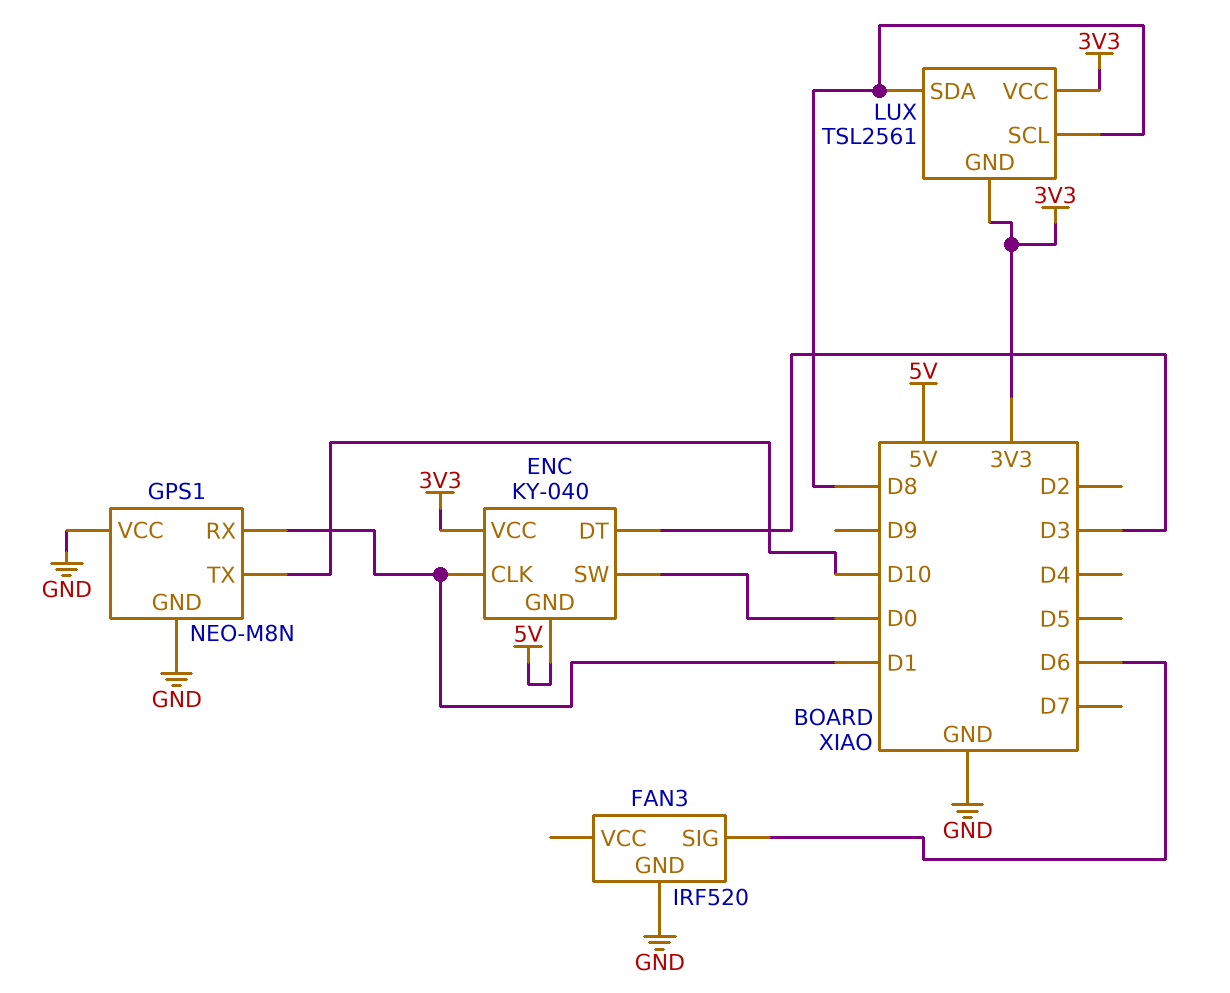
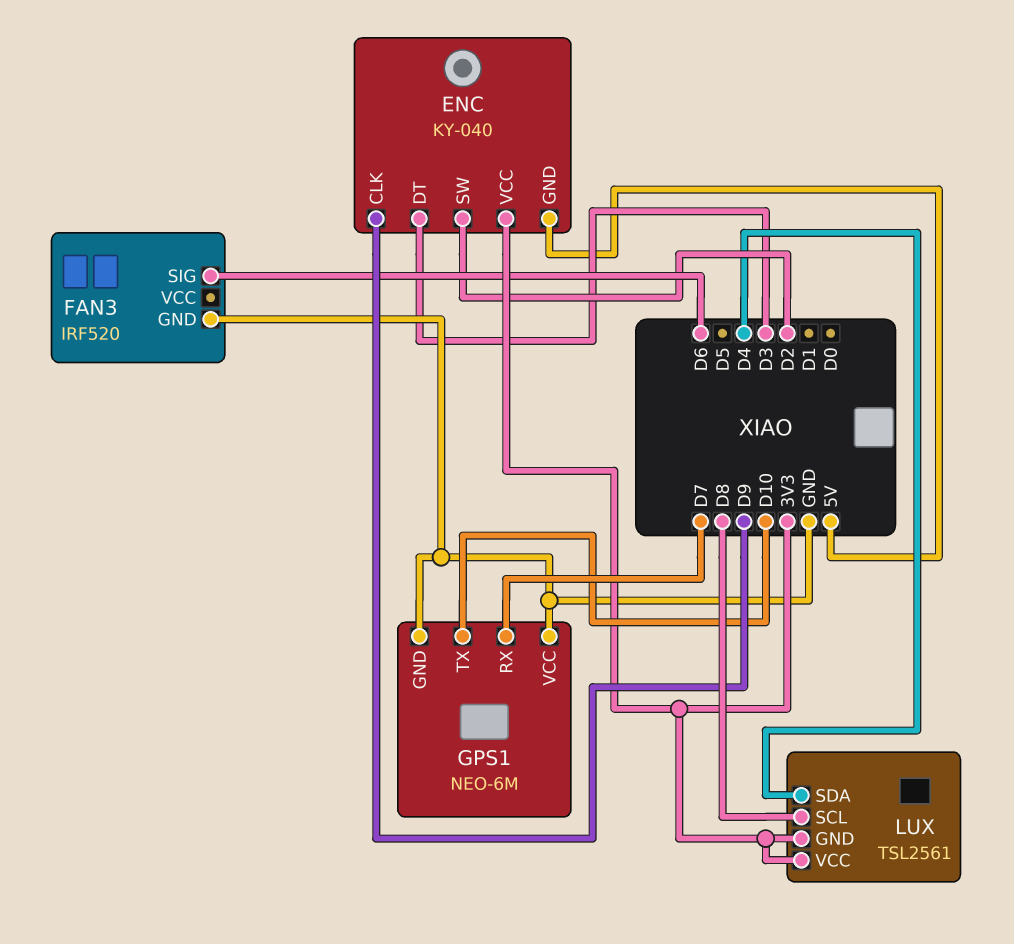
ENC pin CLK: D1 -> D9
ENC pin SW: D0 -> D2
GPS1: NEO-M8N -> NEO-6M
GPS1 pin RX: D1 -> D7
LUX pin SDA: D8 -> D4

